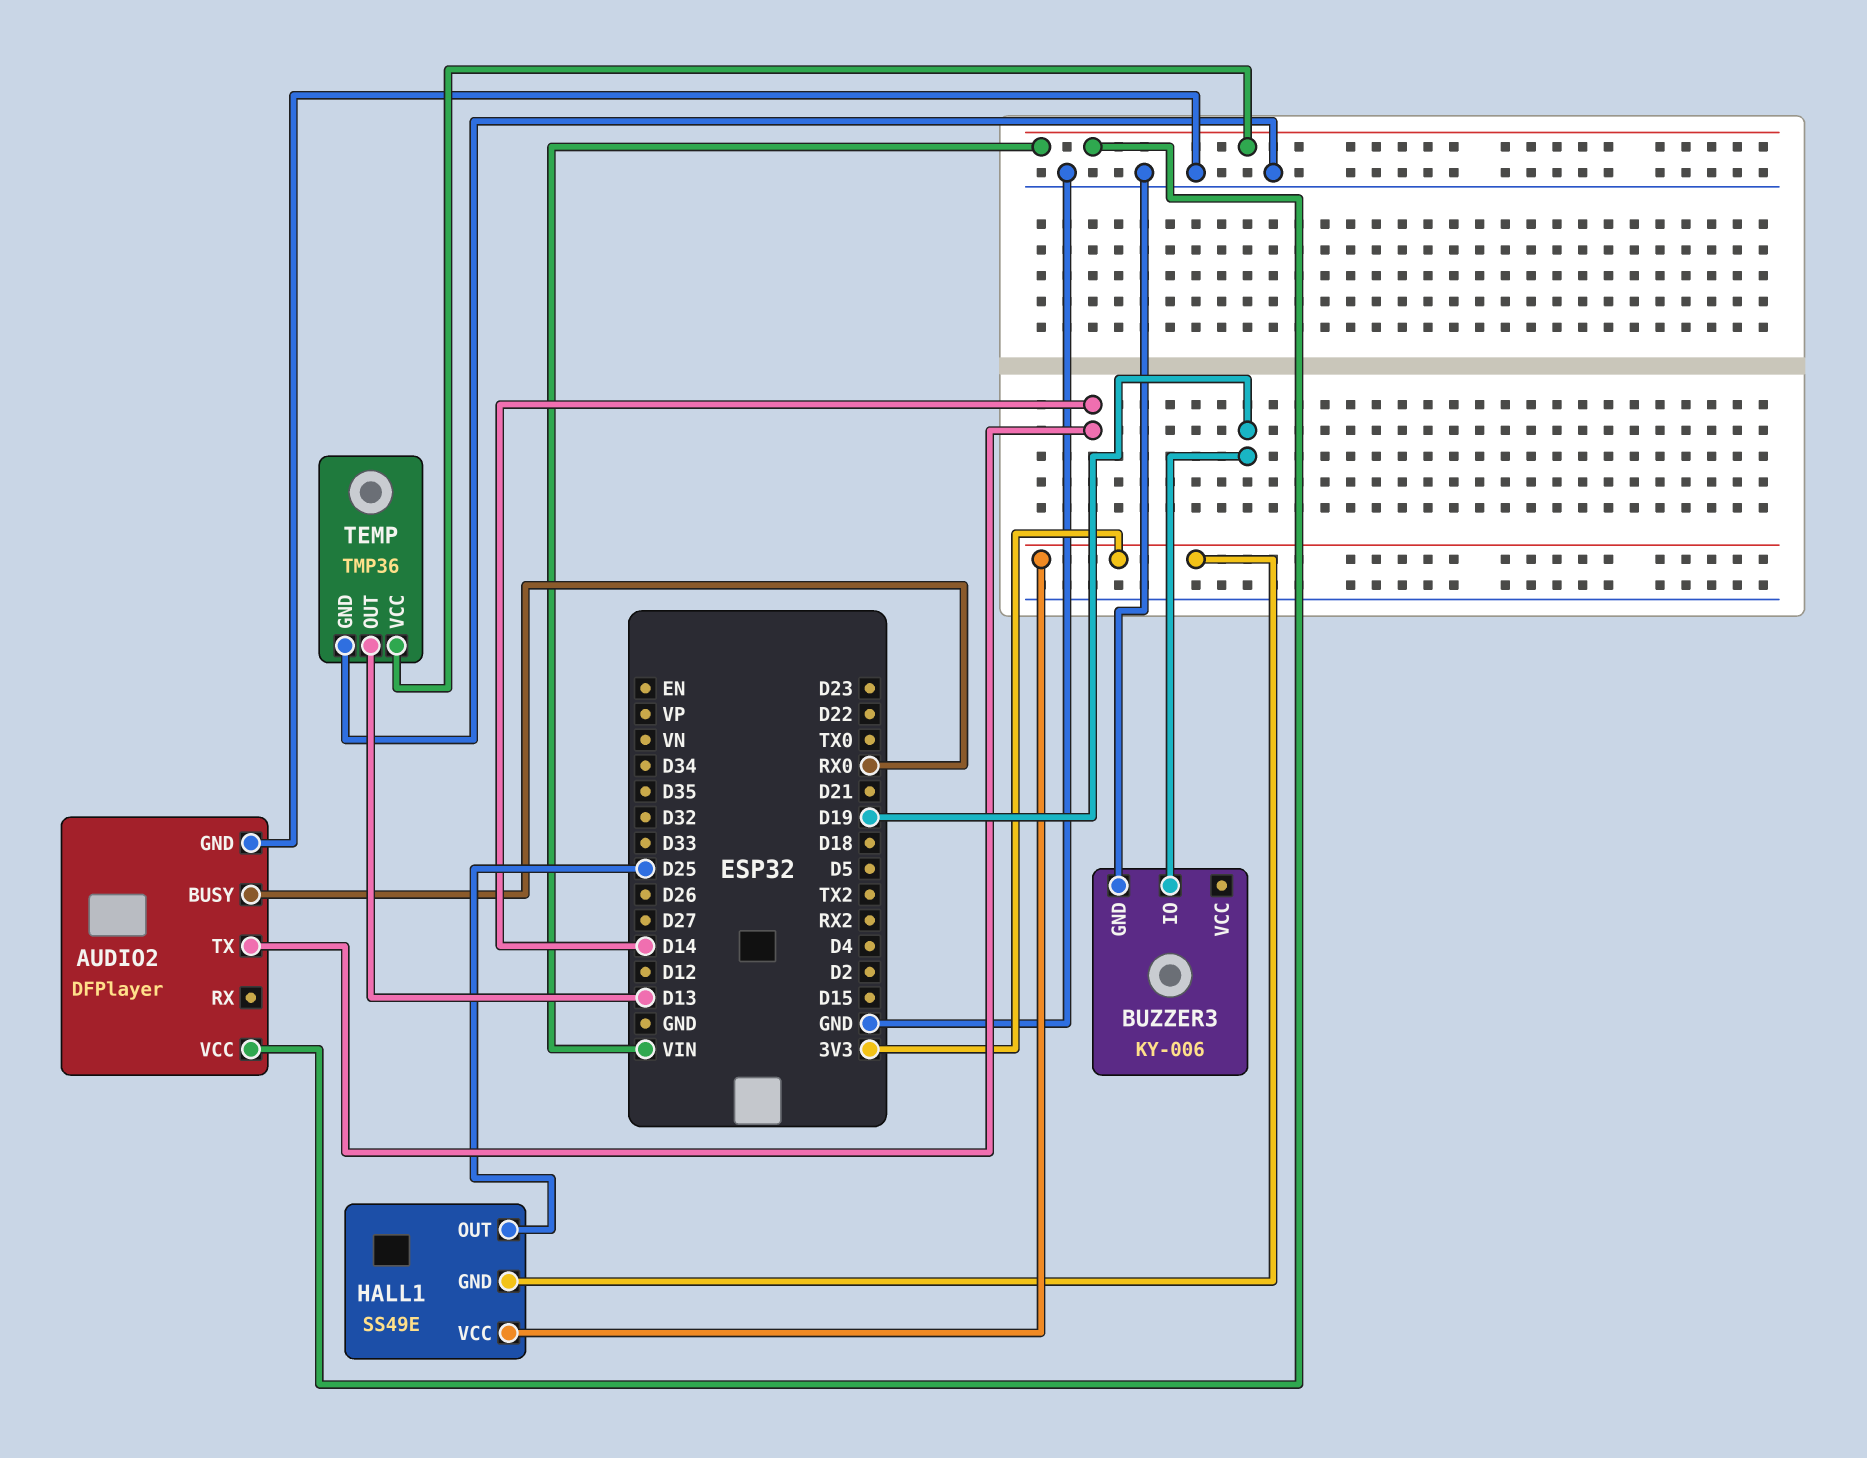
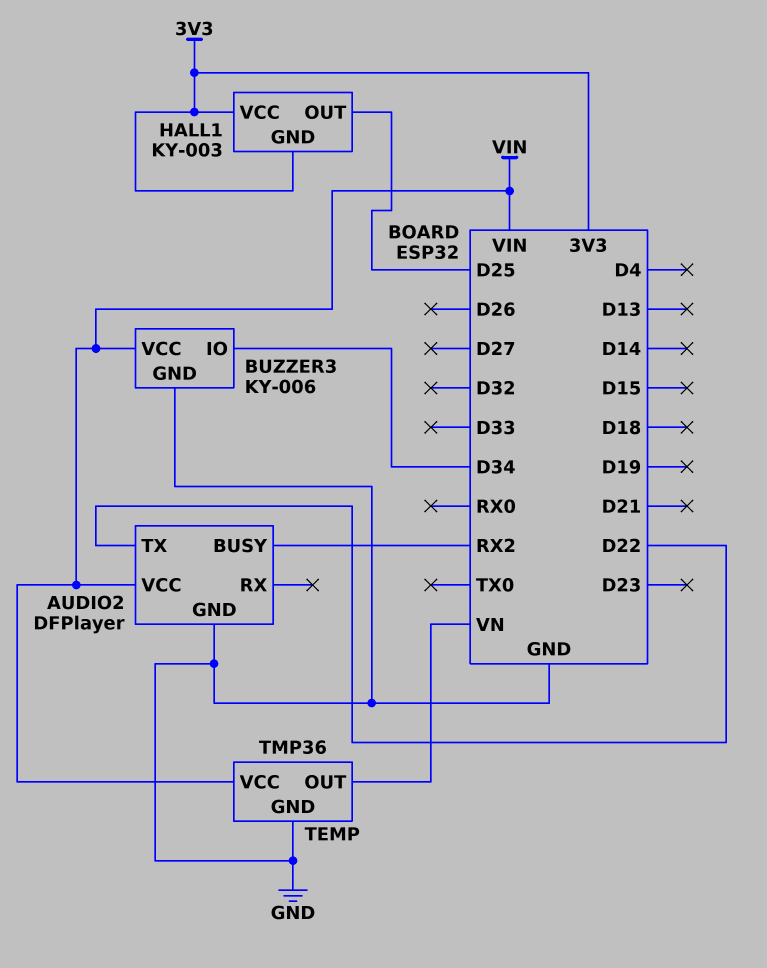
AUDIO2 pin BUSY: RX0 -> RX2
AUDIO2 pin TX: D14 -> D22
BUZZER3 pin IO: D19 -> D34
BUZZER3 pin VCC: none -> VIN
HALL1: SS49E -> KY-003
TEMP pin OUT: D13 -> VN

